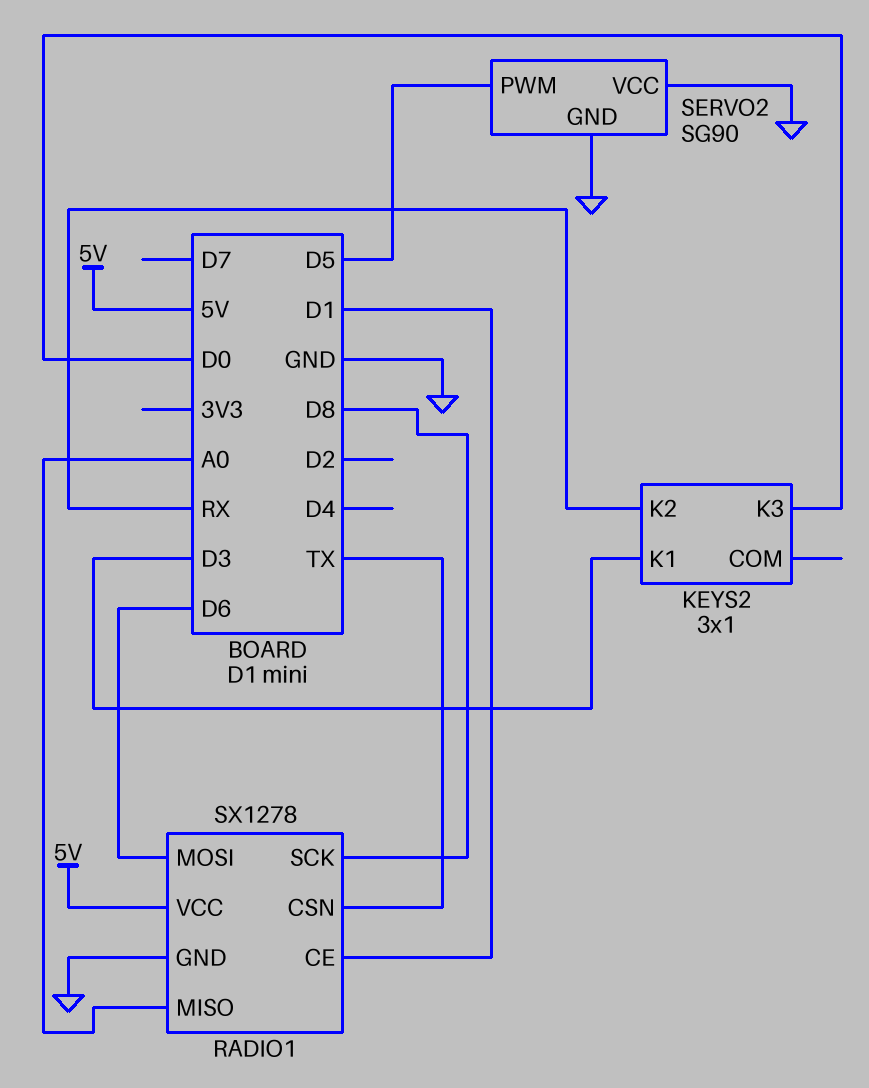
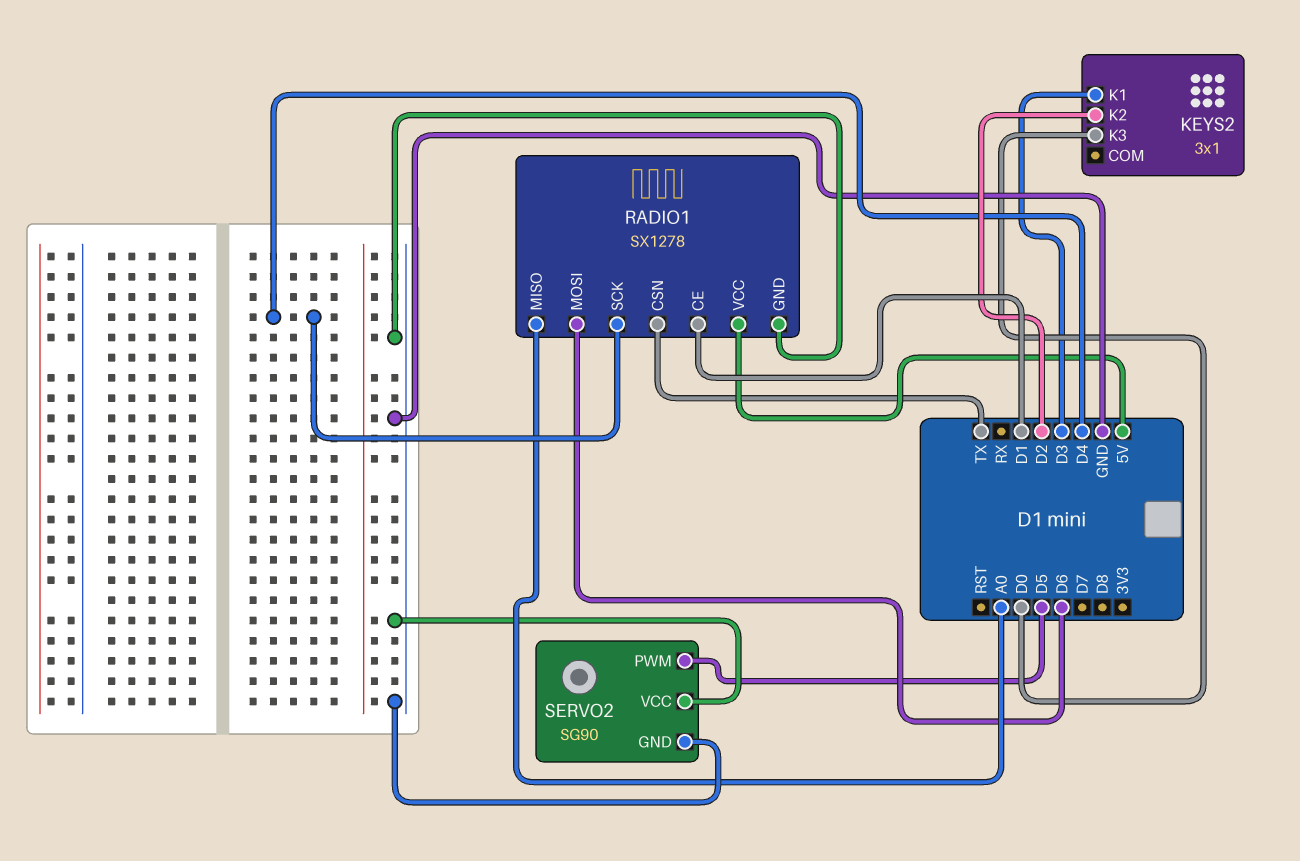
KEYS2 pin K2: RX -> D2
RADIO1 pin SCK: D8 -> D4

